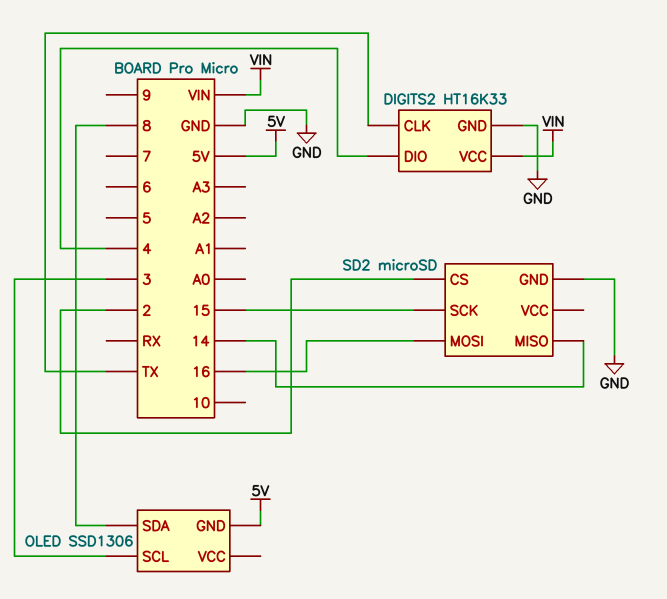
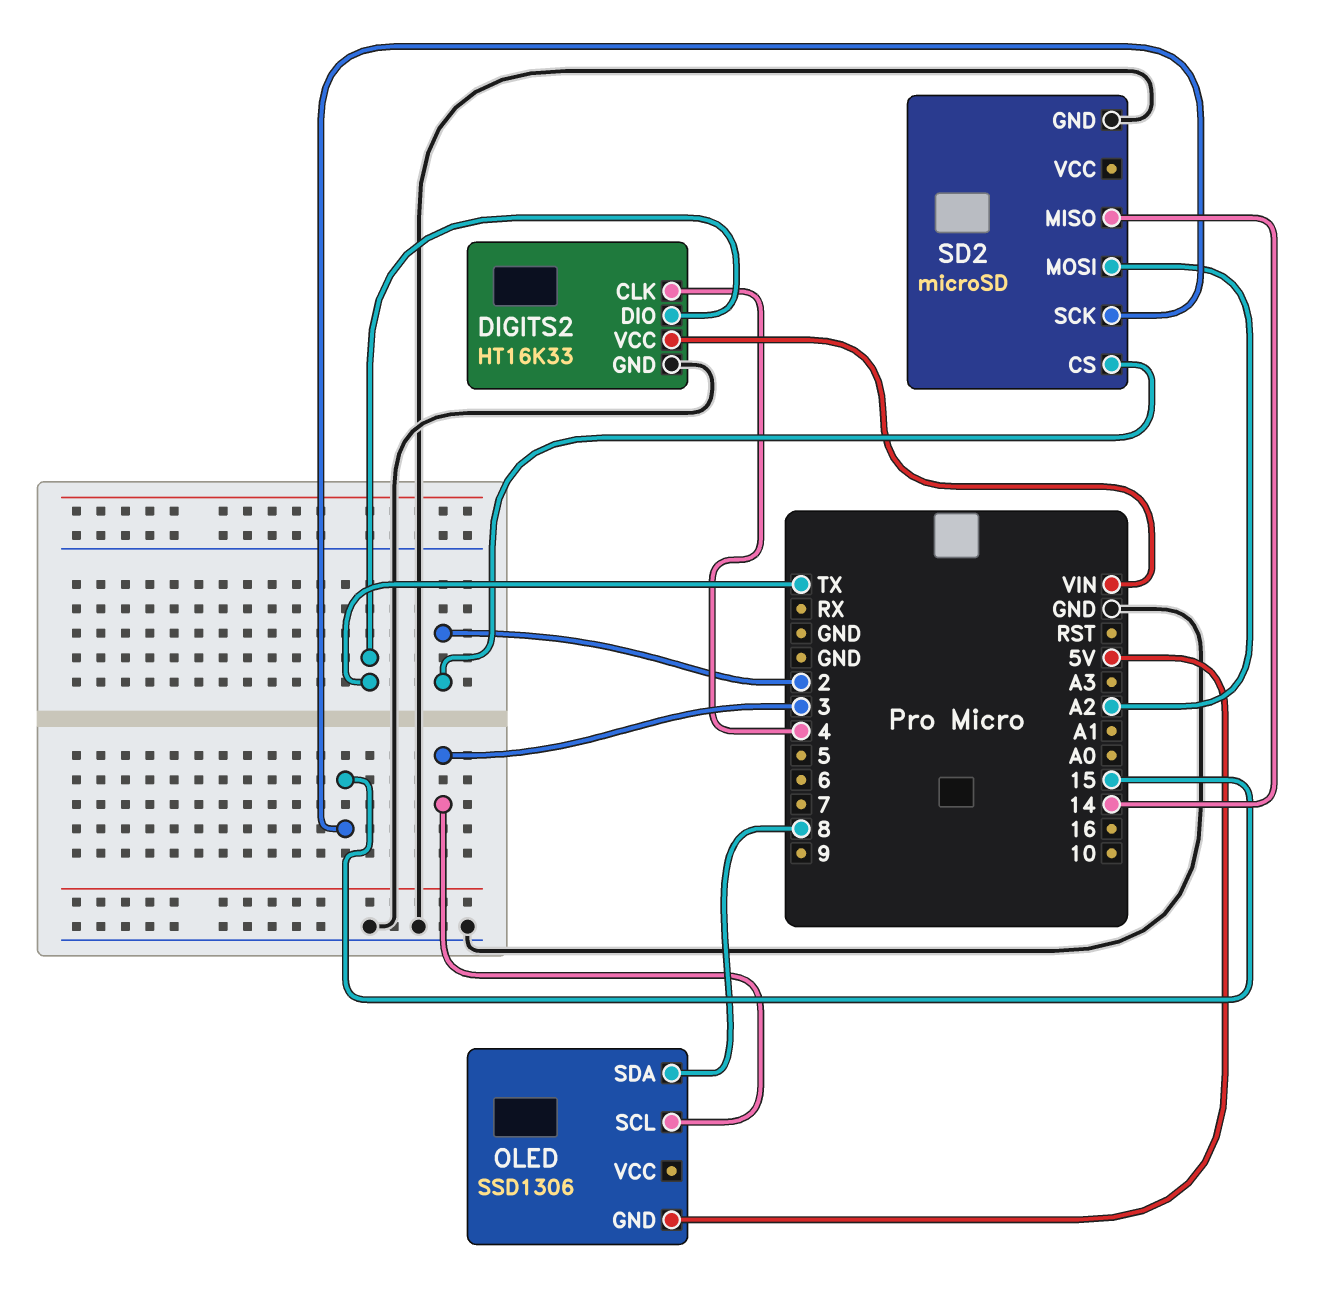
DIGITS2 pin CLK: TX -> 4
DIGITS2 pin DIO: 4 -> TX
SD2 pin MOSI: 16 -> A2

